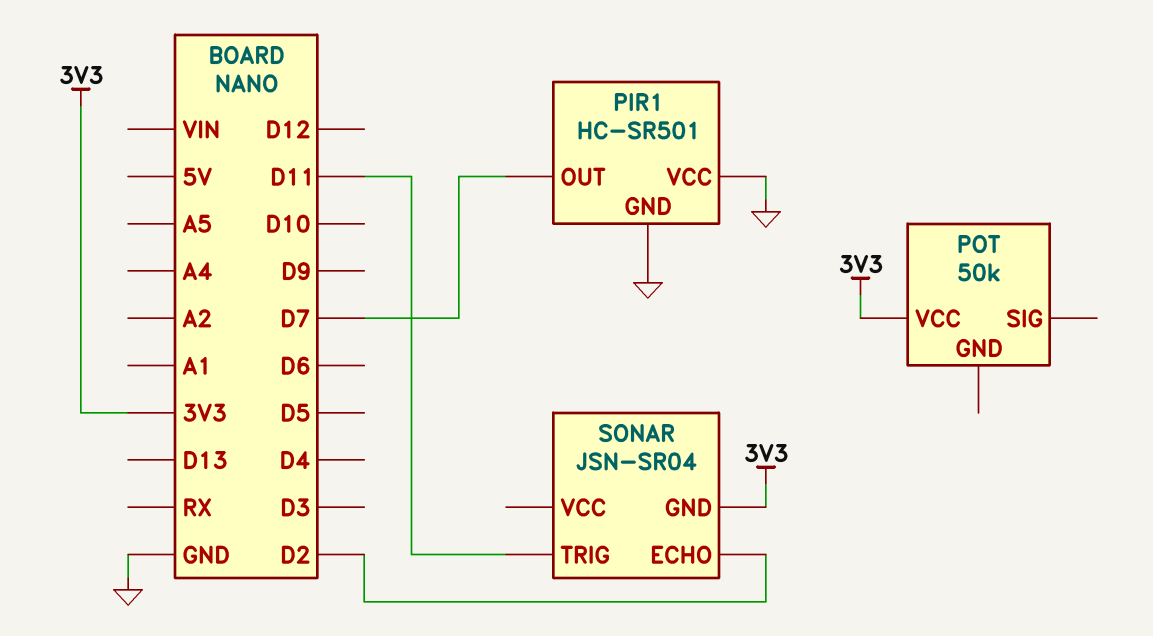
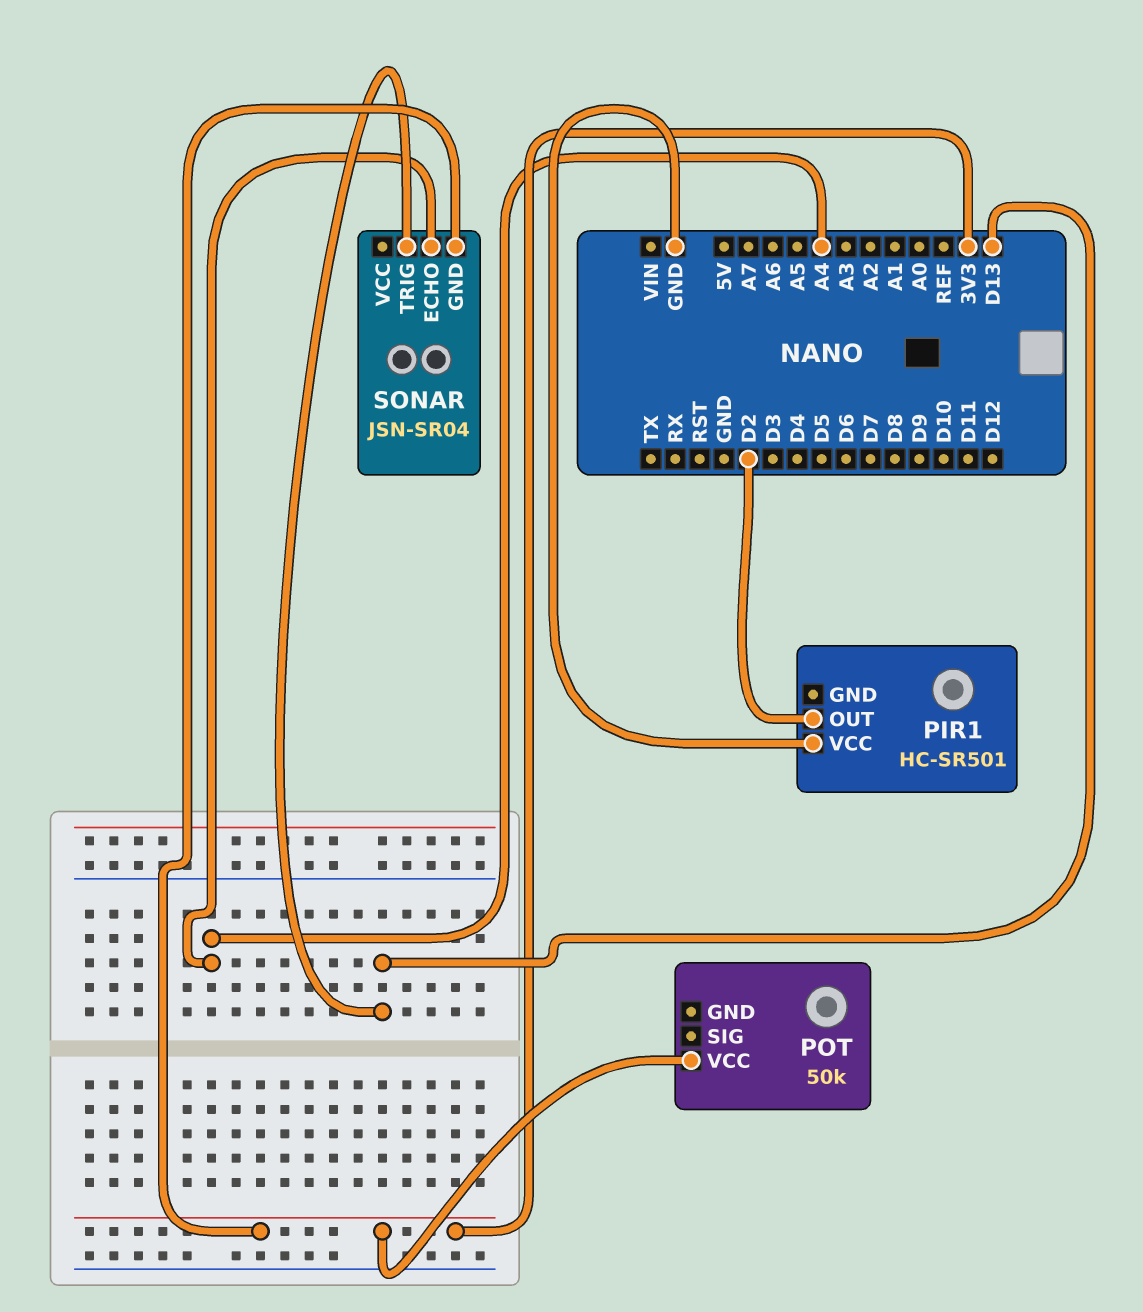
PIR1 pin GND: GND -> none
PIR1 pin OUT: D7 -> D2
SONAR pin ECHO: D2 -> A4
SONAR pin TRIG: D11 -> D13

